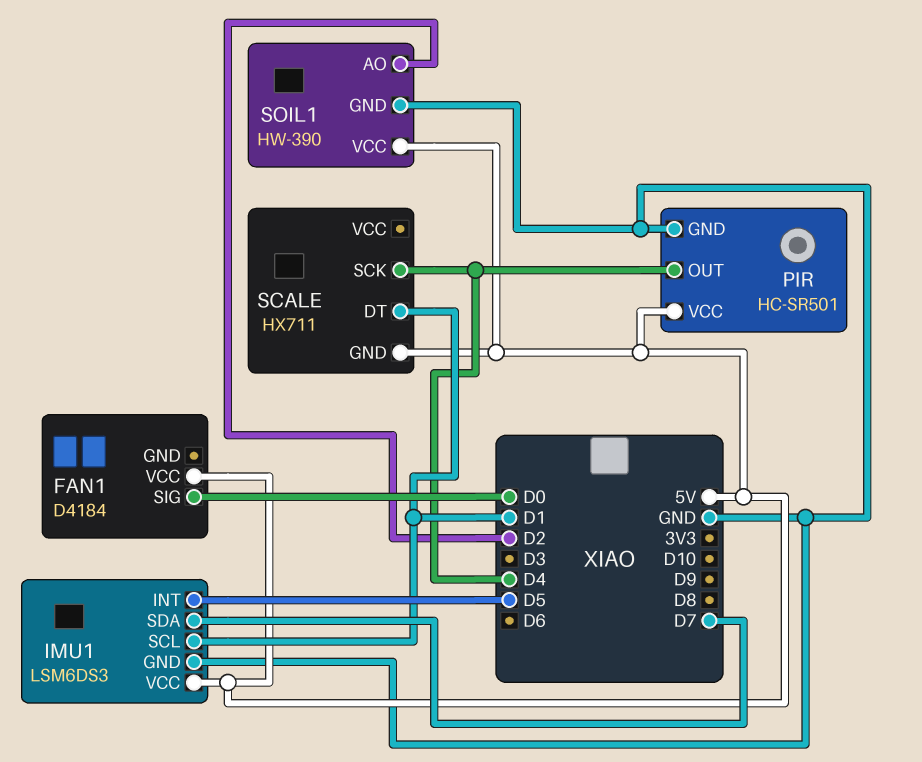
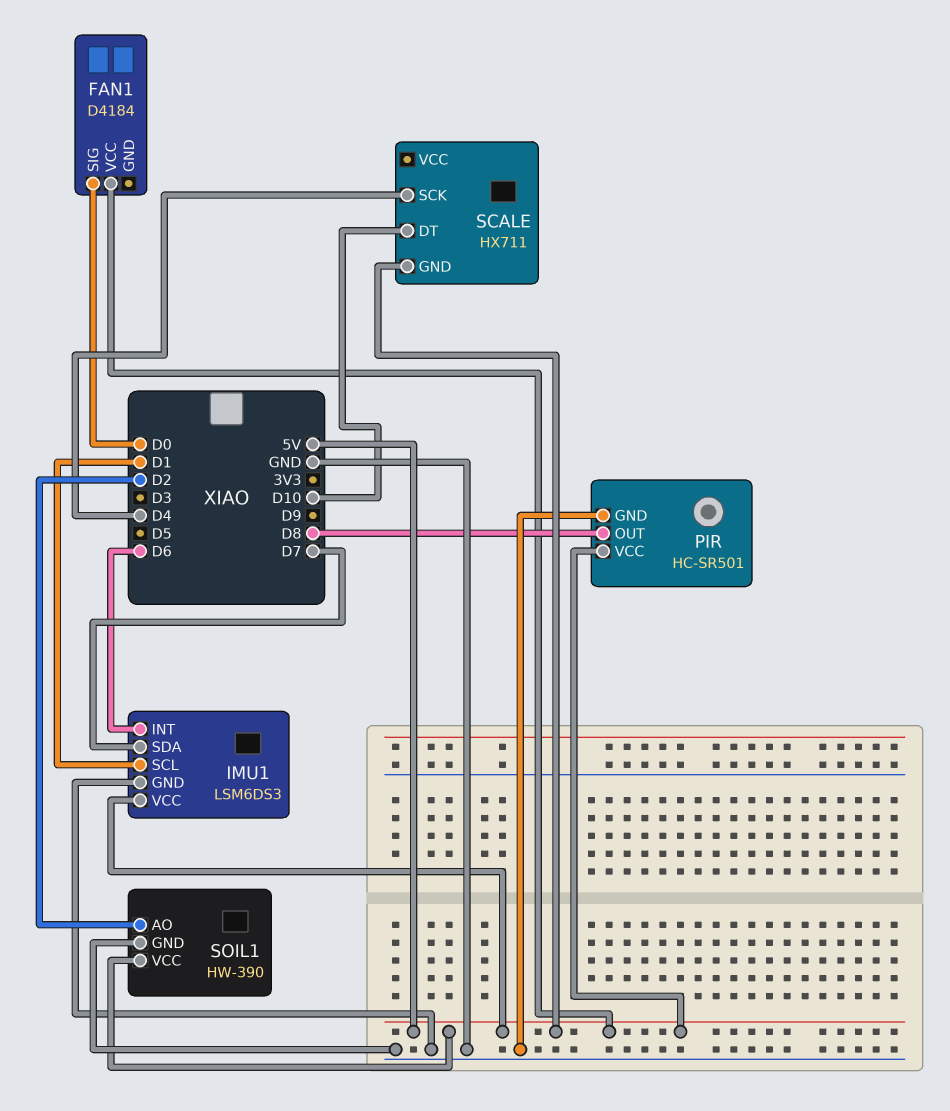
IMU1 pin INT: D5 -> D6
PIR pin OUT: D4 -> D8
SCALE pin DT: D1 -> D10

